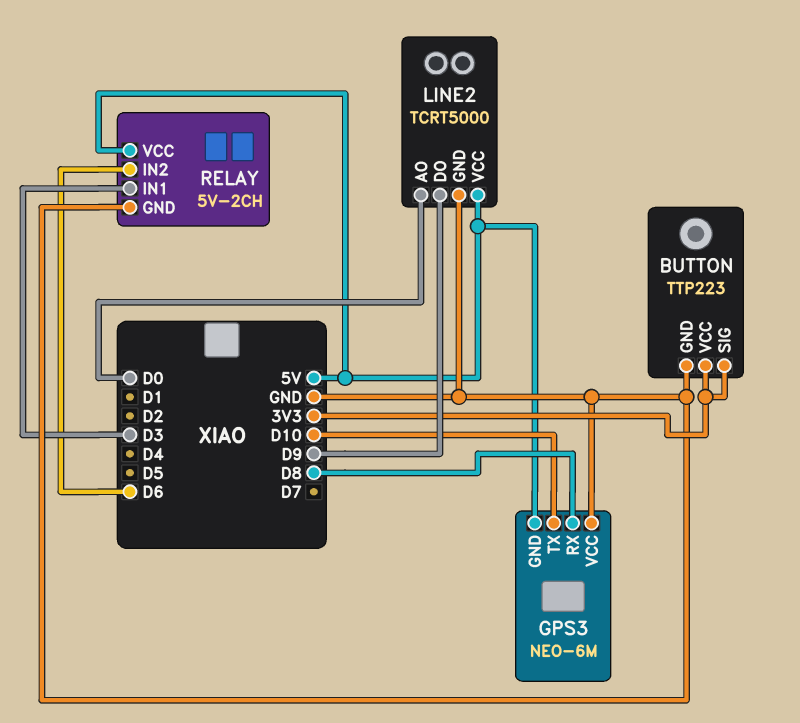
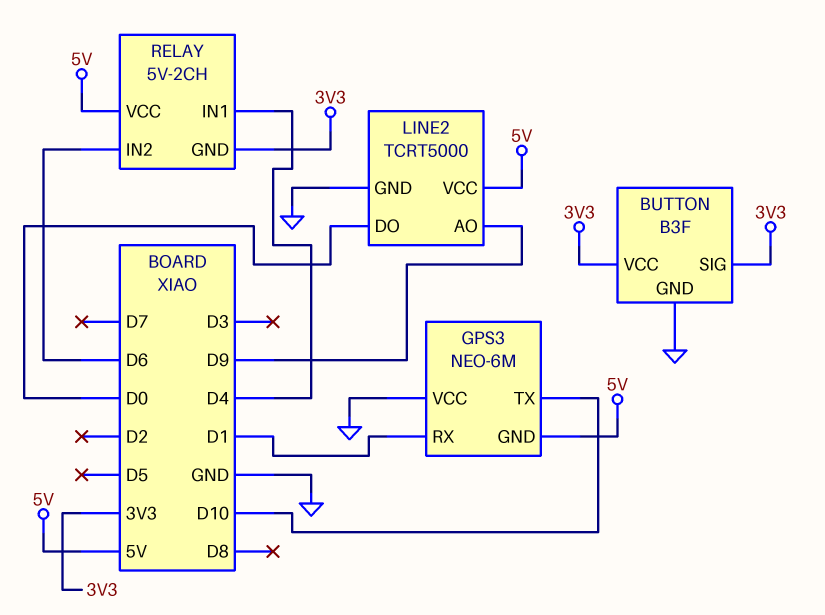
BUTTON: TTP223 -> B3F
GPS3 pin RX: D8 -> D1
LINE2 pin AO: D0 -> D9
LINE2 pin DO: D9 -> D0
RELAY pin GND: GND -> 3V3
RELAY pin IN1: D3 -> D4

